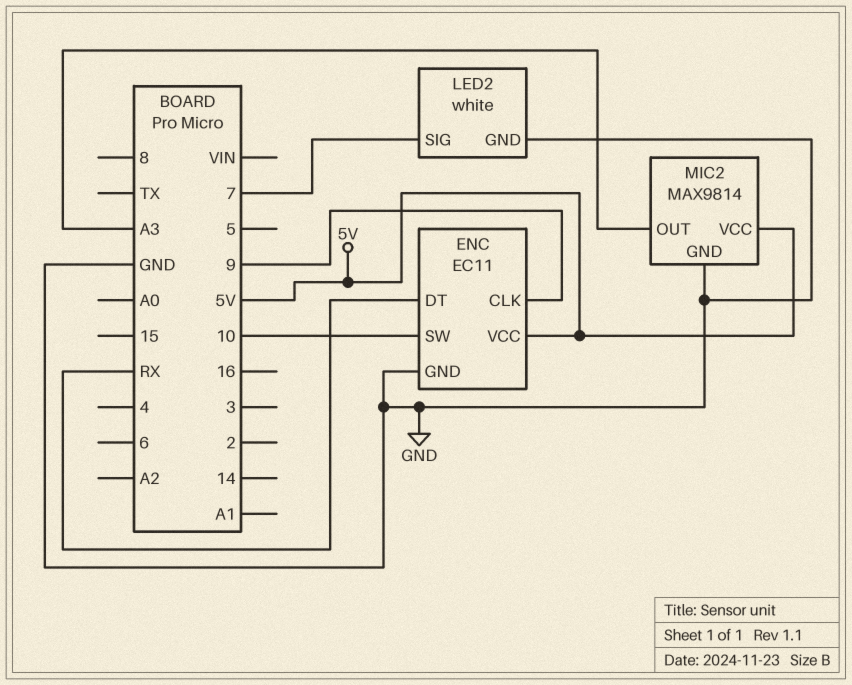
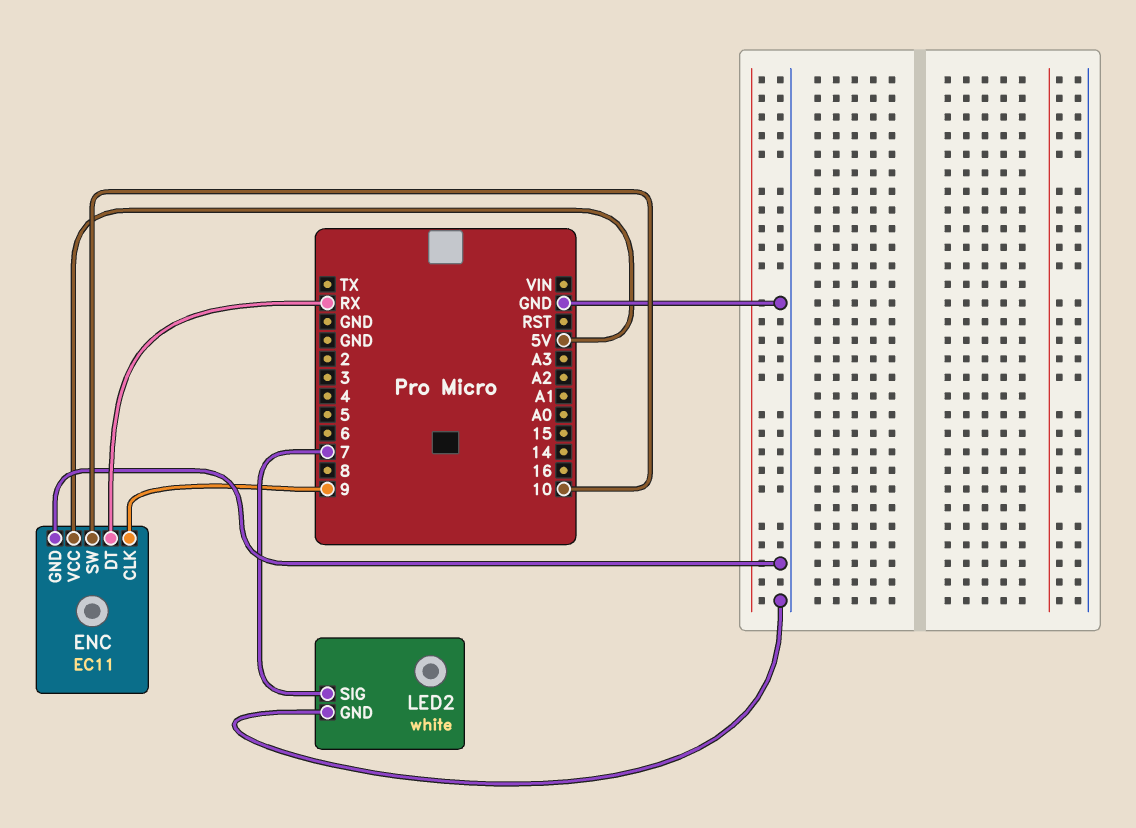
MIC2: MAX9814 -> none
MIC2 pin GND: GND -> none
MIC2 pin OUT: A3 -> none
MIC2 pin VCC: 5V -> none

